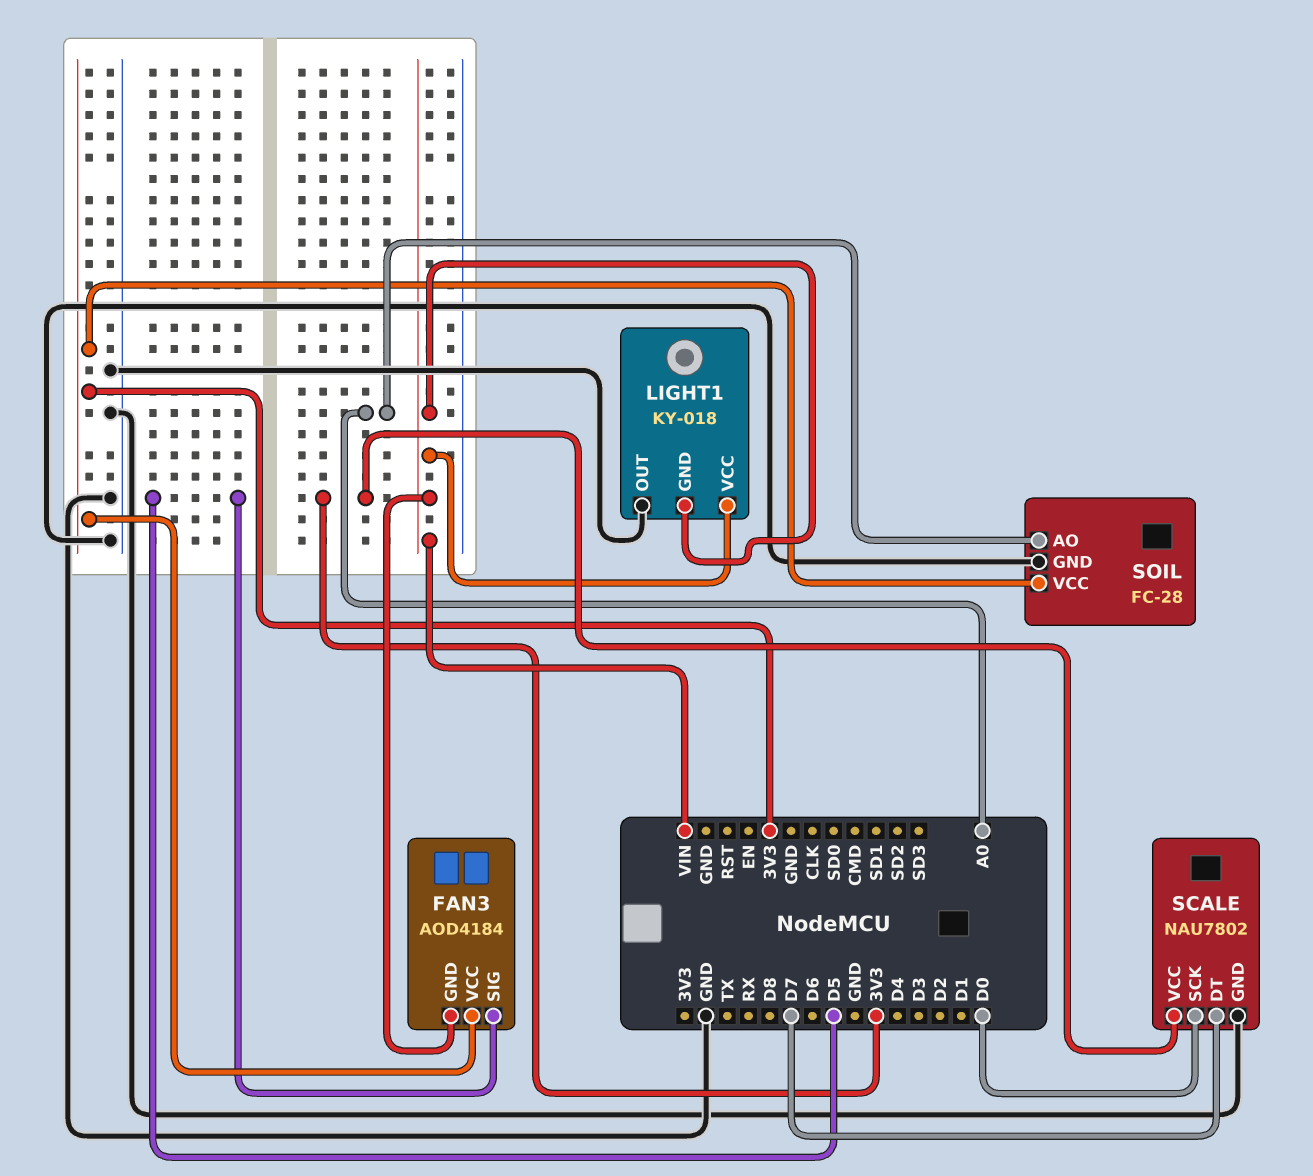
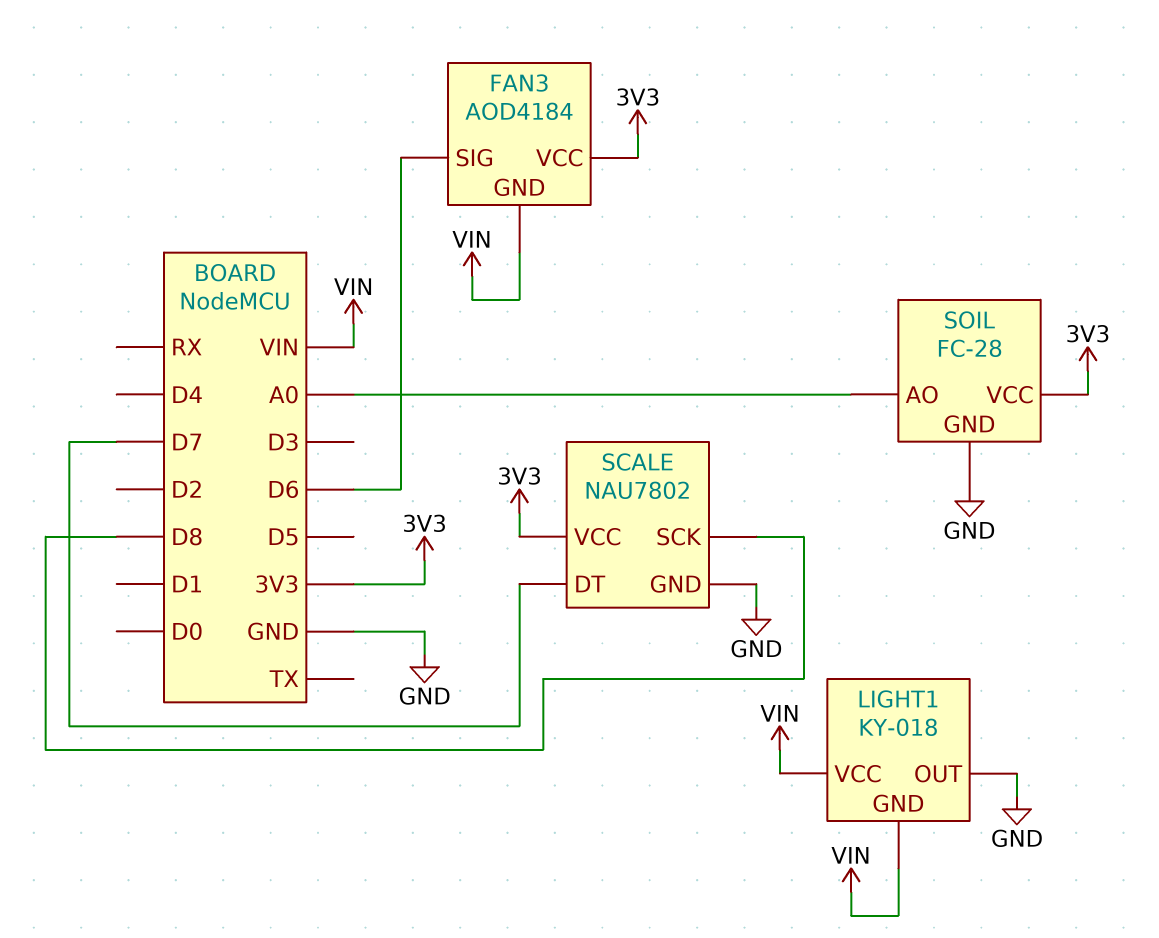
FAN3 pin SIG: D5 -> D6
SCALE pin SCK: D0 -> D8

